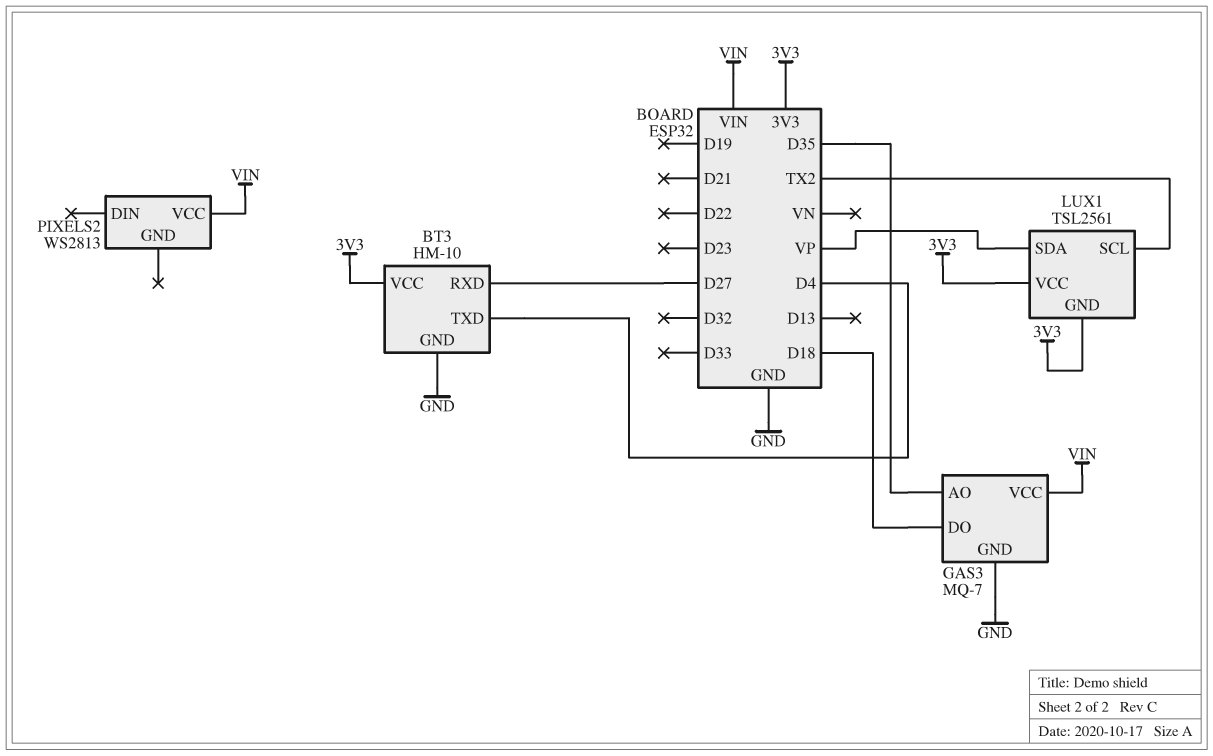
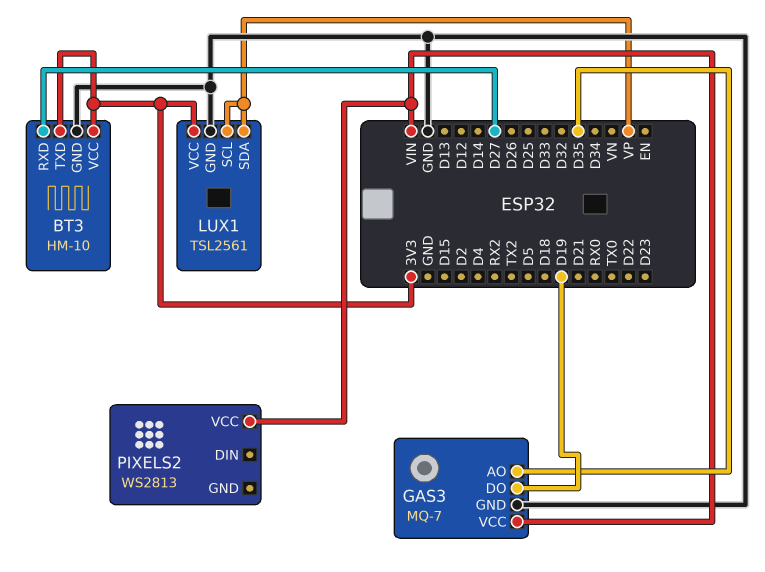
BT3 pin TXD: D4 -> 3V3
GAS3 pin DO: D18 -> D19
LUX1 pin GND: 3V3 -> GND
LUX1 pin SCL: TX2 -> VP

